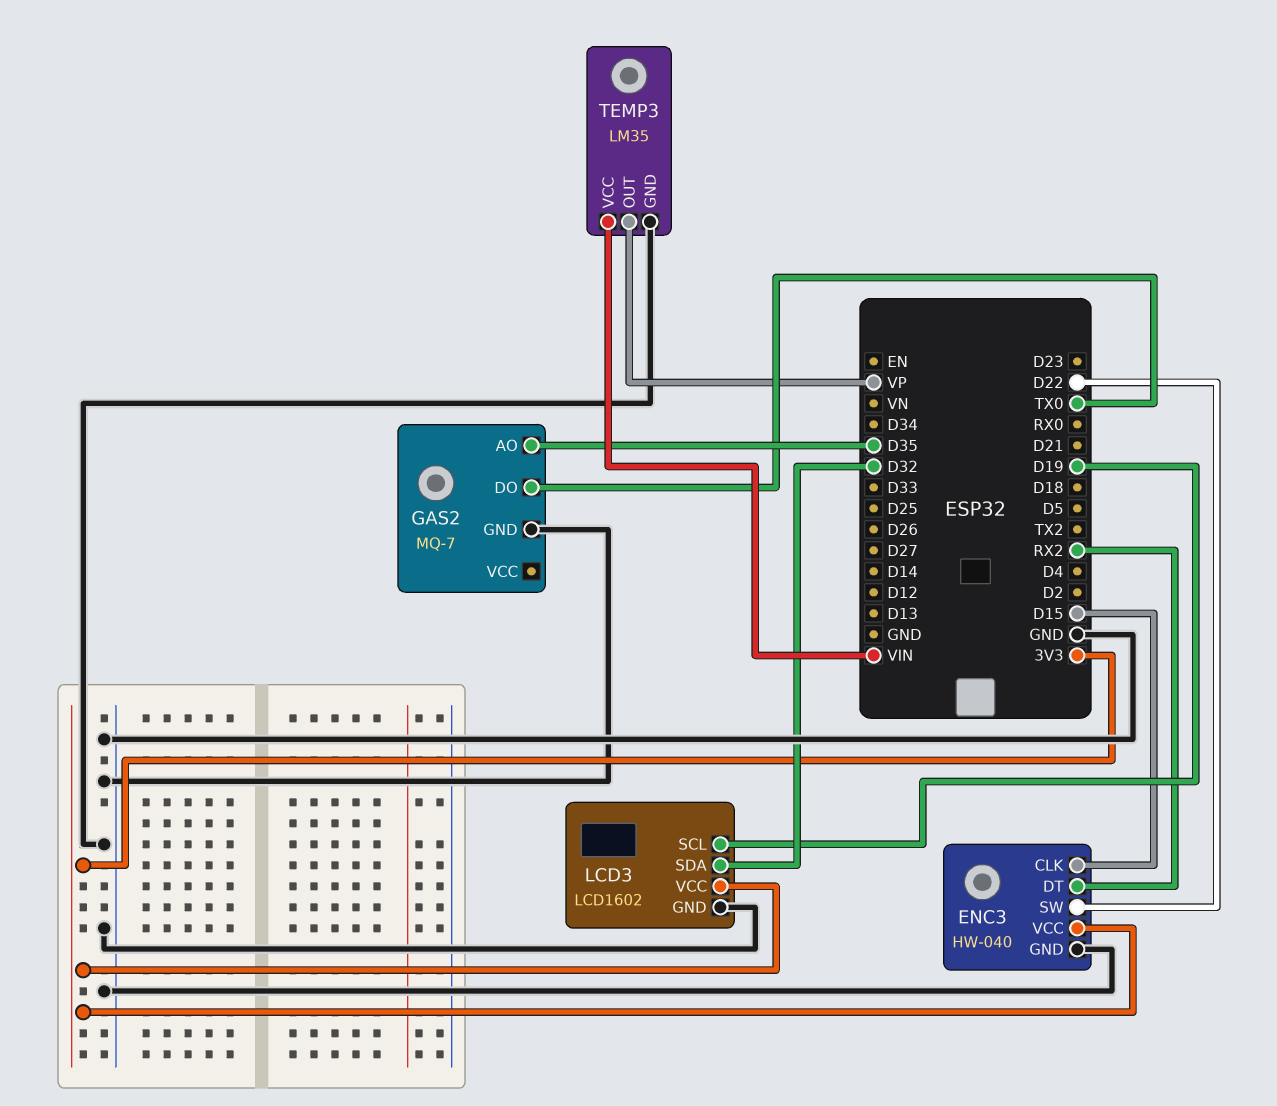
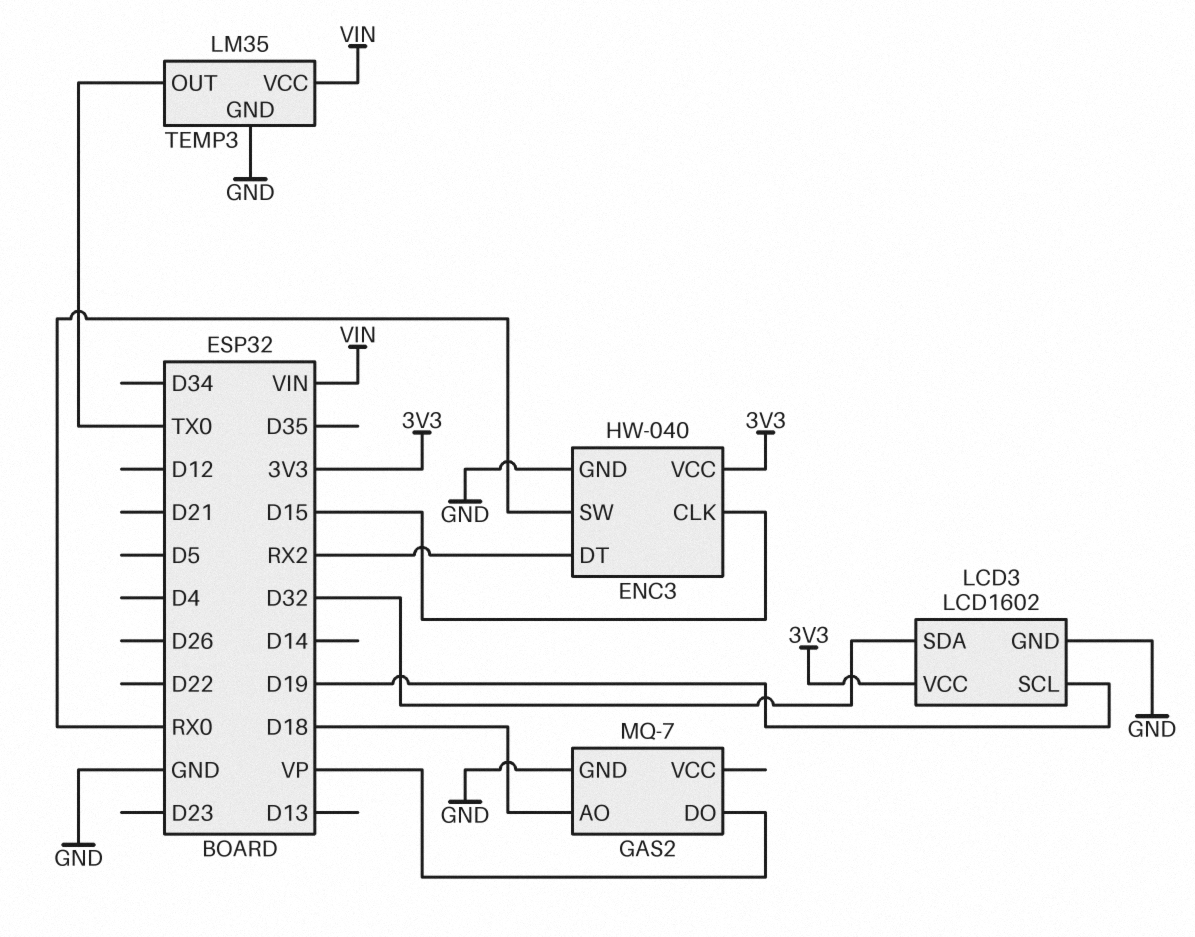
ENC3 pin SW: D22 -> RX0
GAS2 pin AO: D35 -> D18
GAS2 pin DO: TX0 -> VP
TEMP3 pin OUT: VP -> TX0

